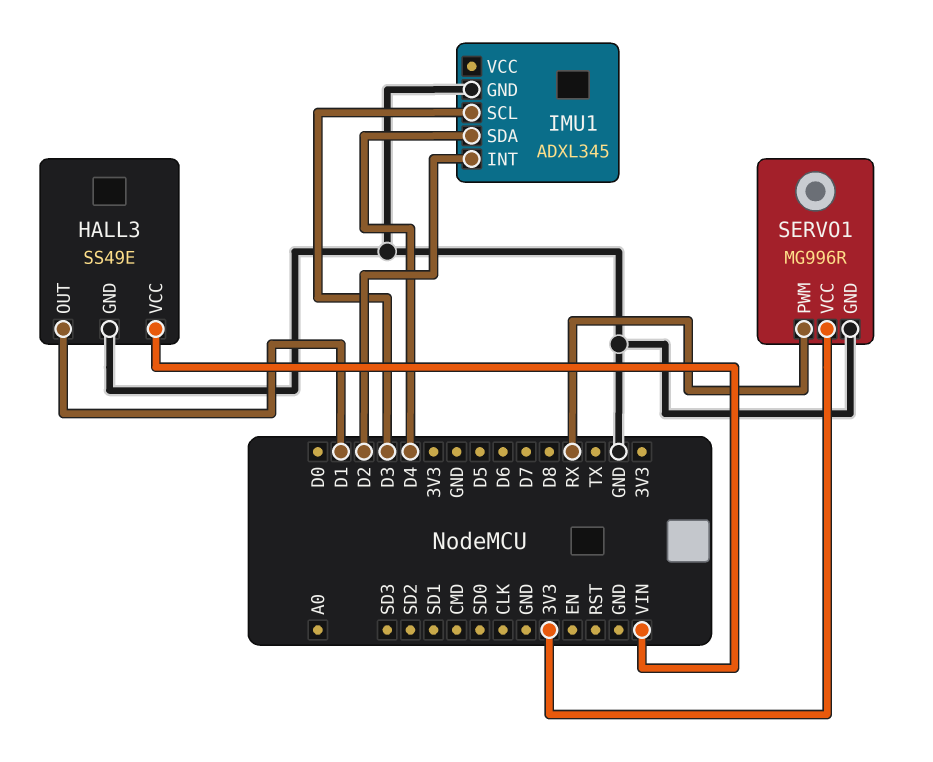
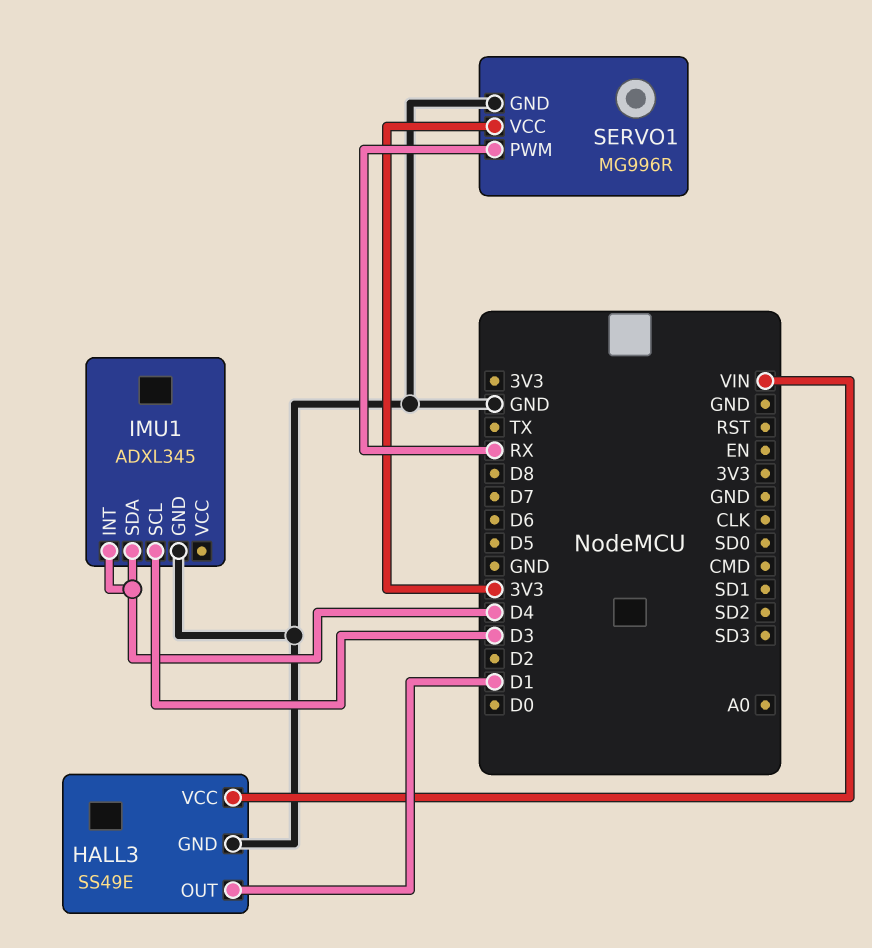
IMU1 pin INT: D2 -> D4

